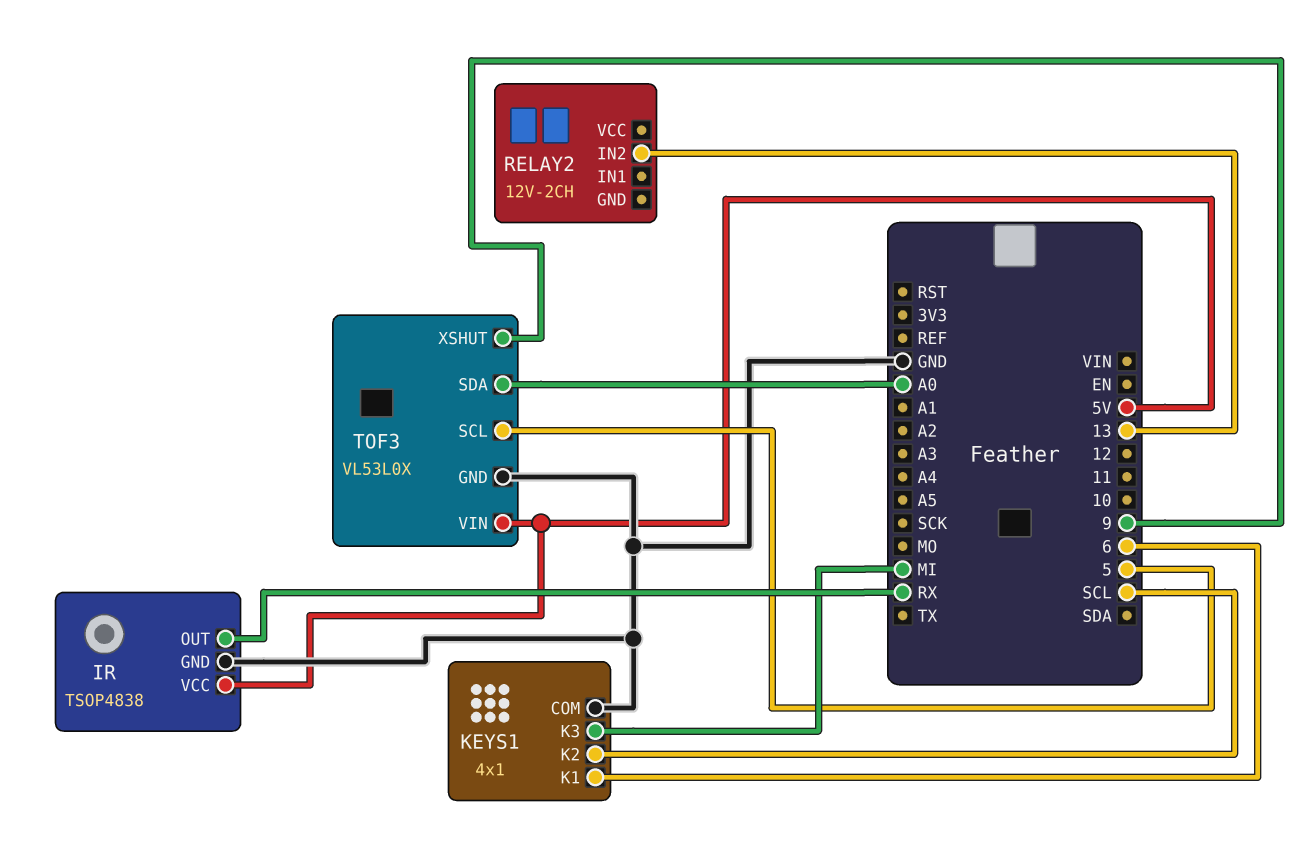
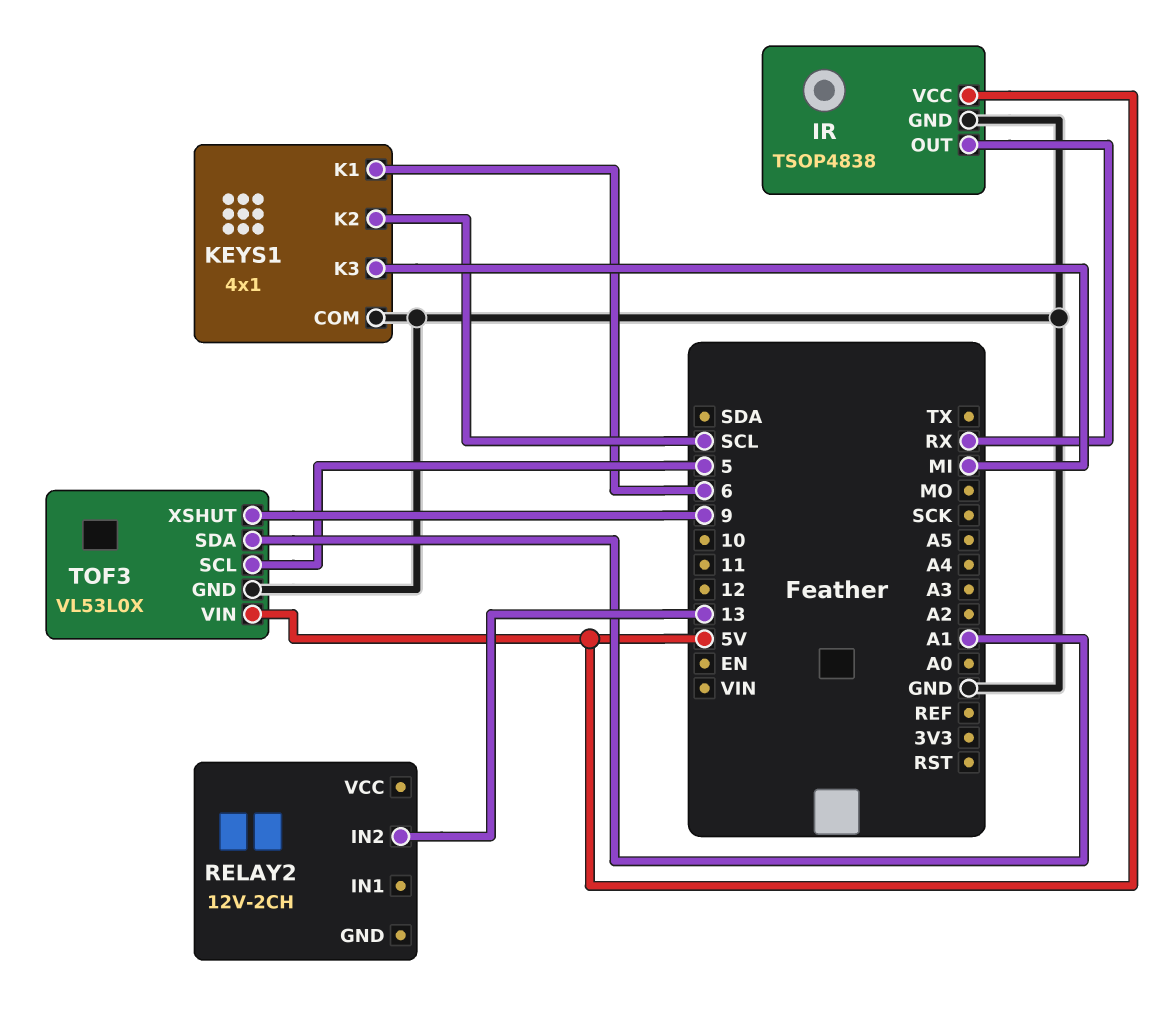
TOF3 pin SDA: A0 -> A1

